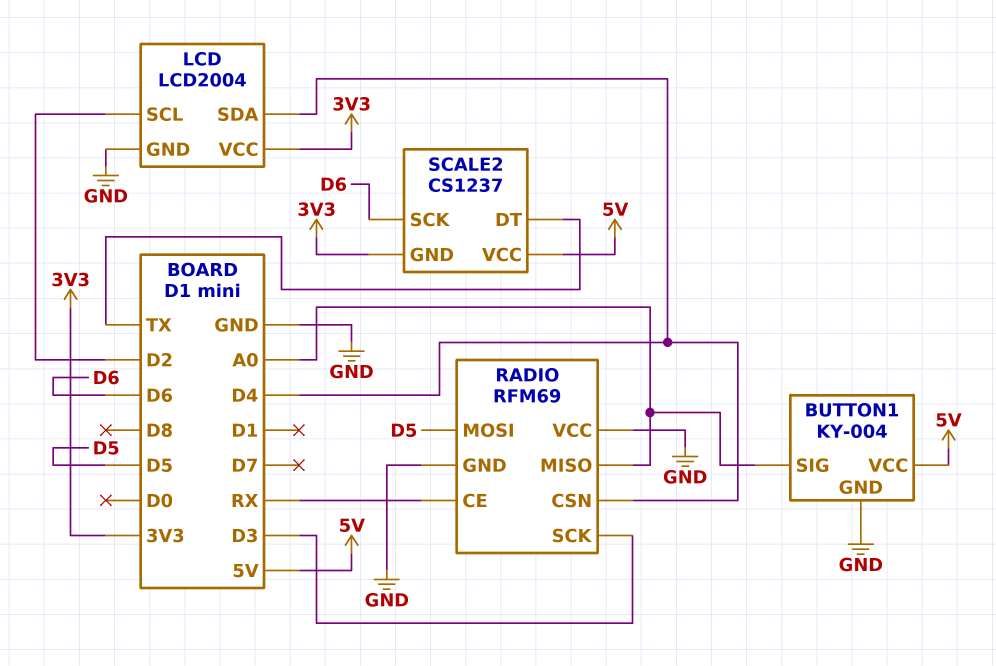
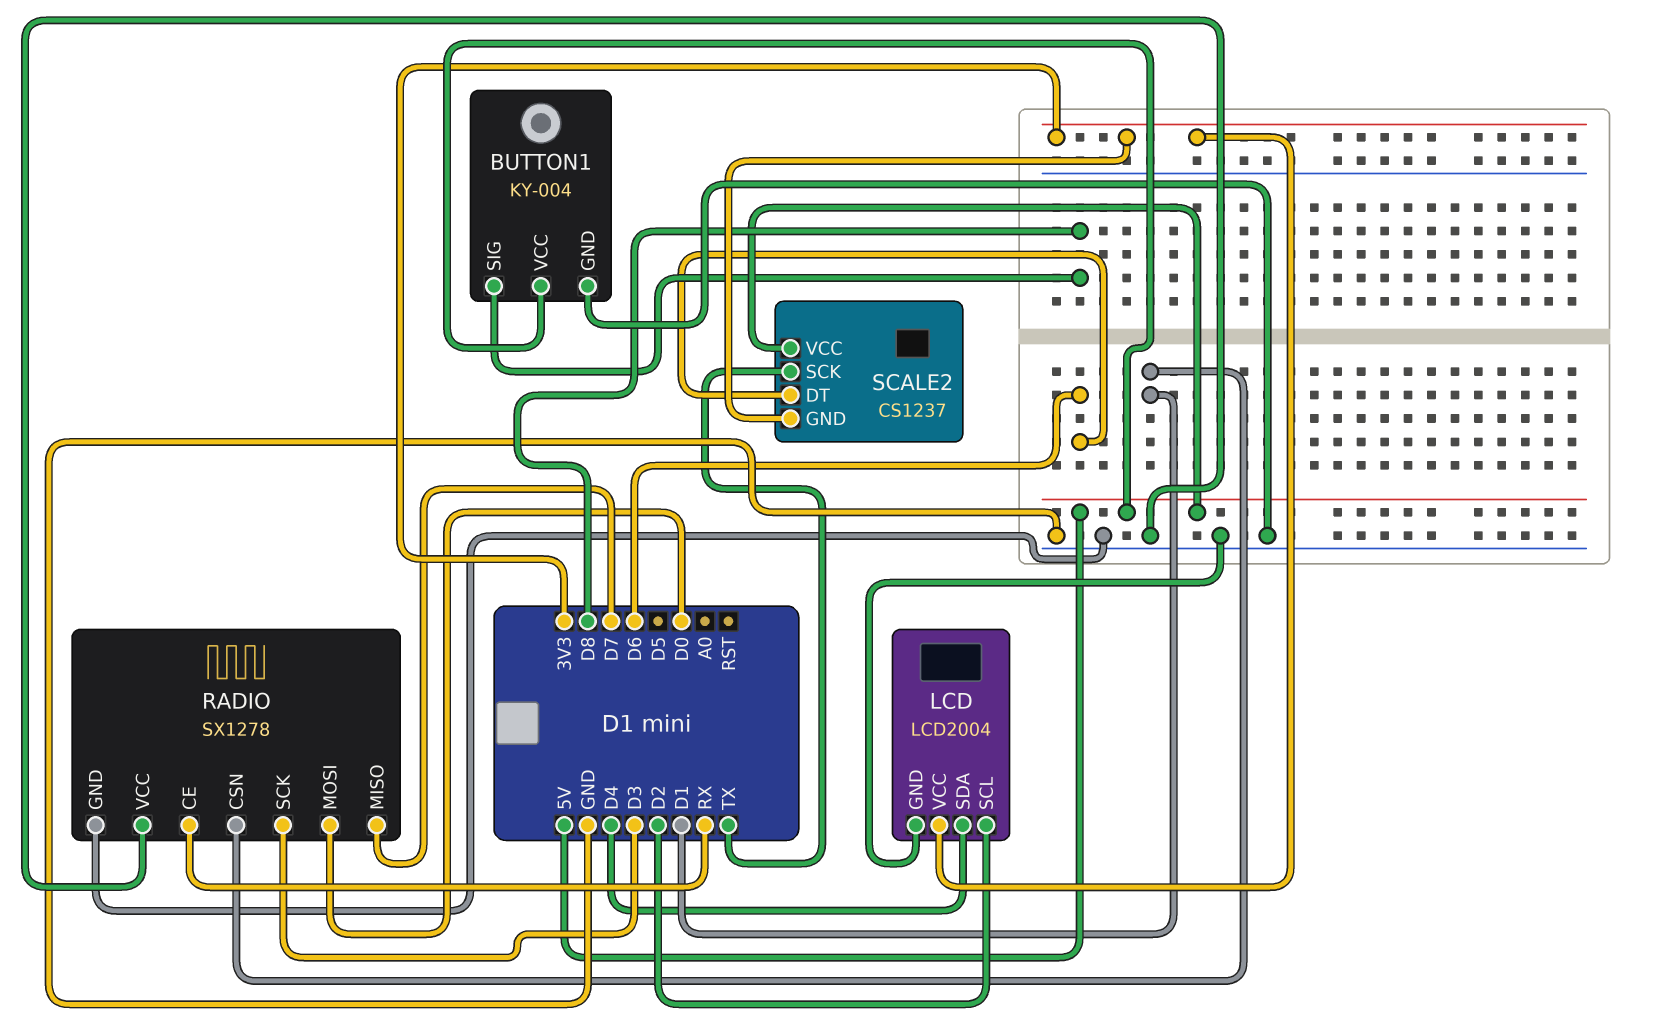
BUTTON1 pin SIG: A0 -> D8
RADIO: RFM69 -> SX1278
RADIO pin CSN: D4 -> D1
RADIO pin MISO: A0 -> D7
RADIO pin MOSI: D5 -> D0
SCALE2 pin DT: TX -> D6
SCALE2 pin SCK: D6 -> TX

